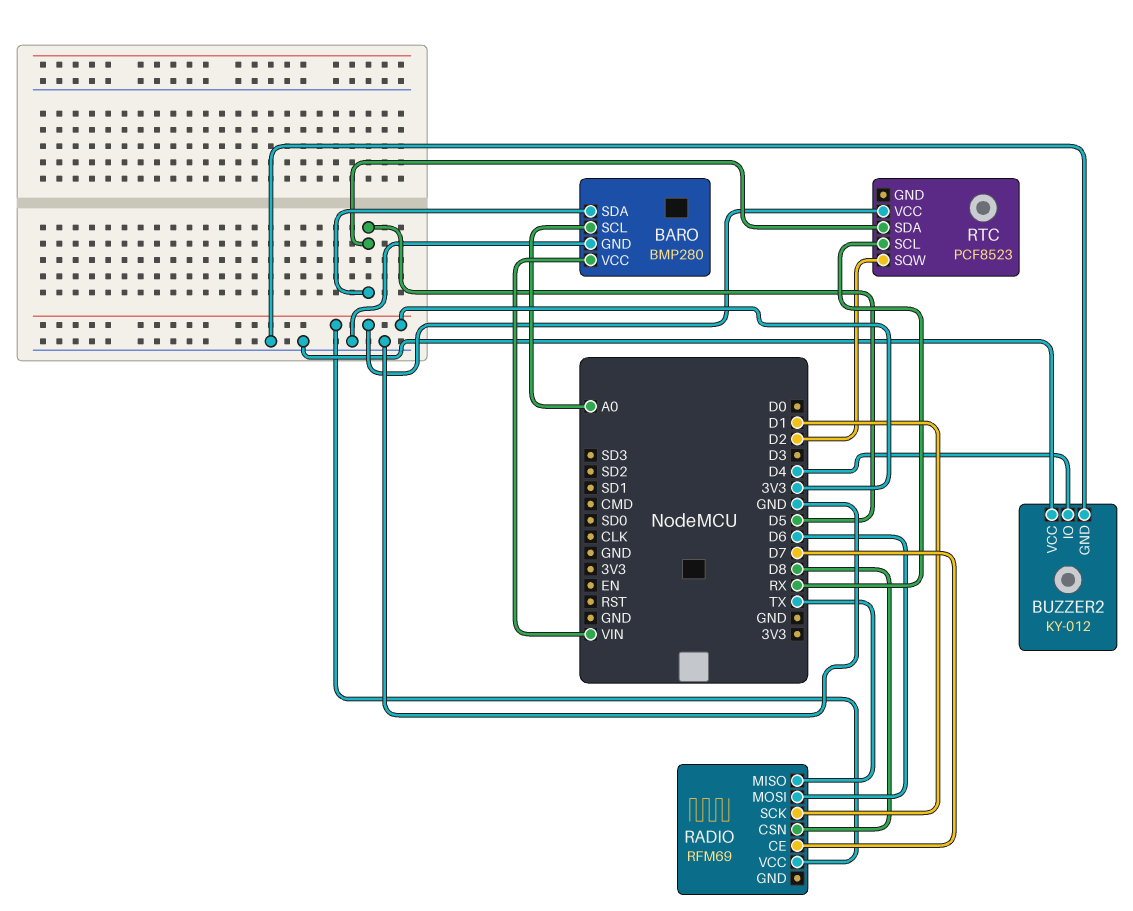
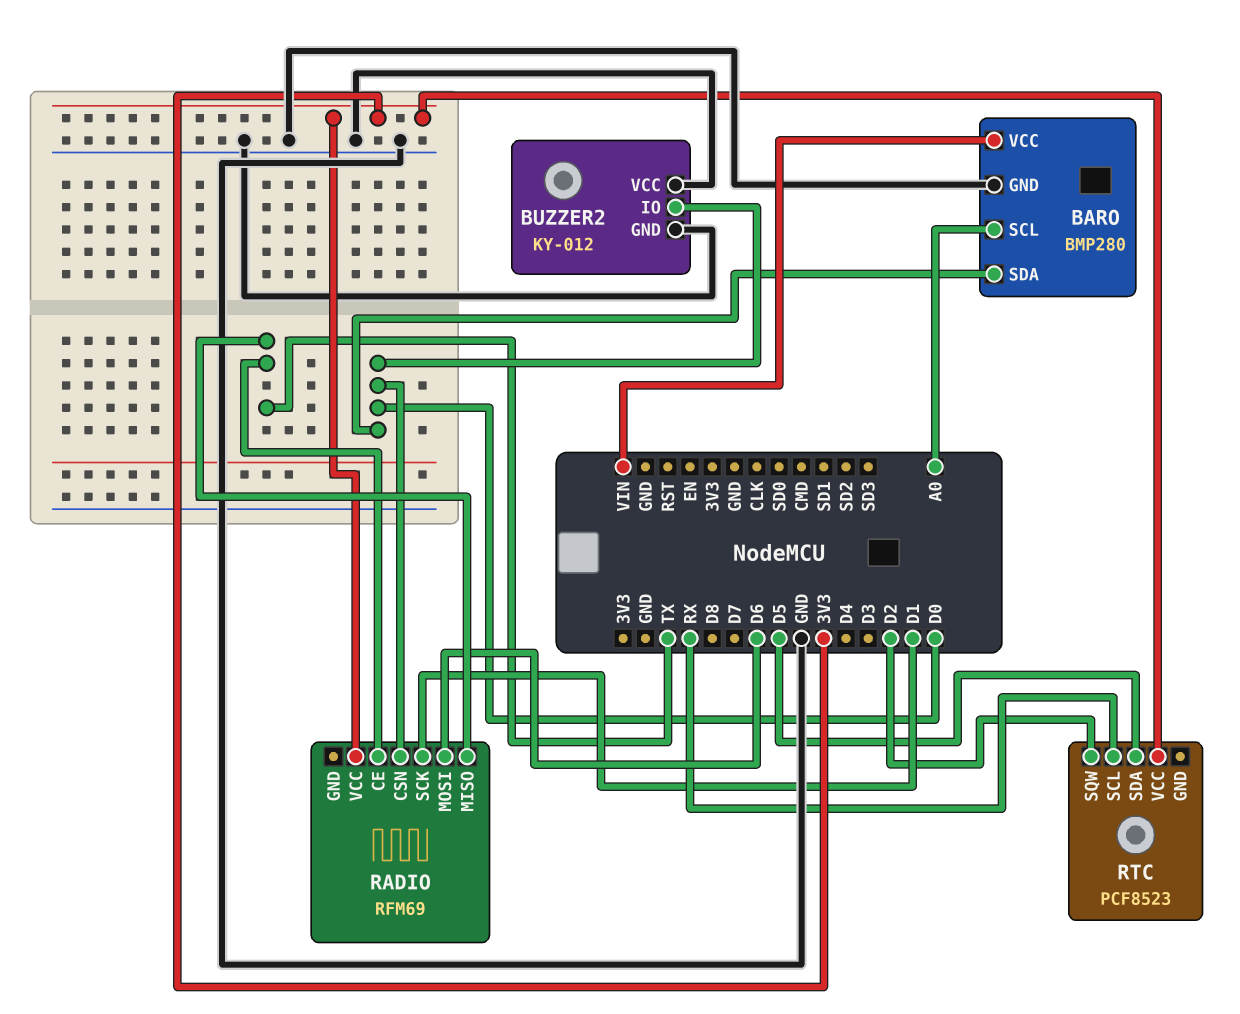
BARO pin SDA: D5 -> D0
BUZZER2 pin IO: D4 -> D0
RADIO pin CE: D7 -> TX
RADIO pin CSN: D8 -> D0

